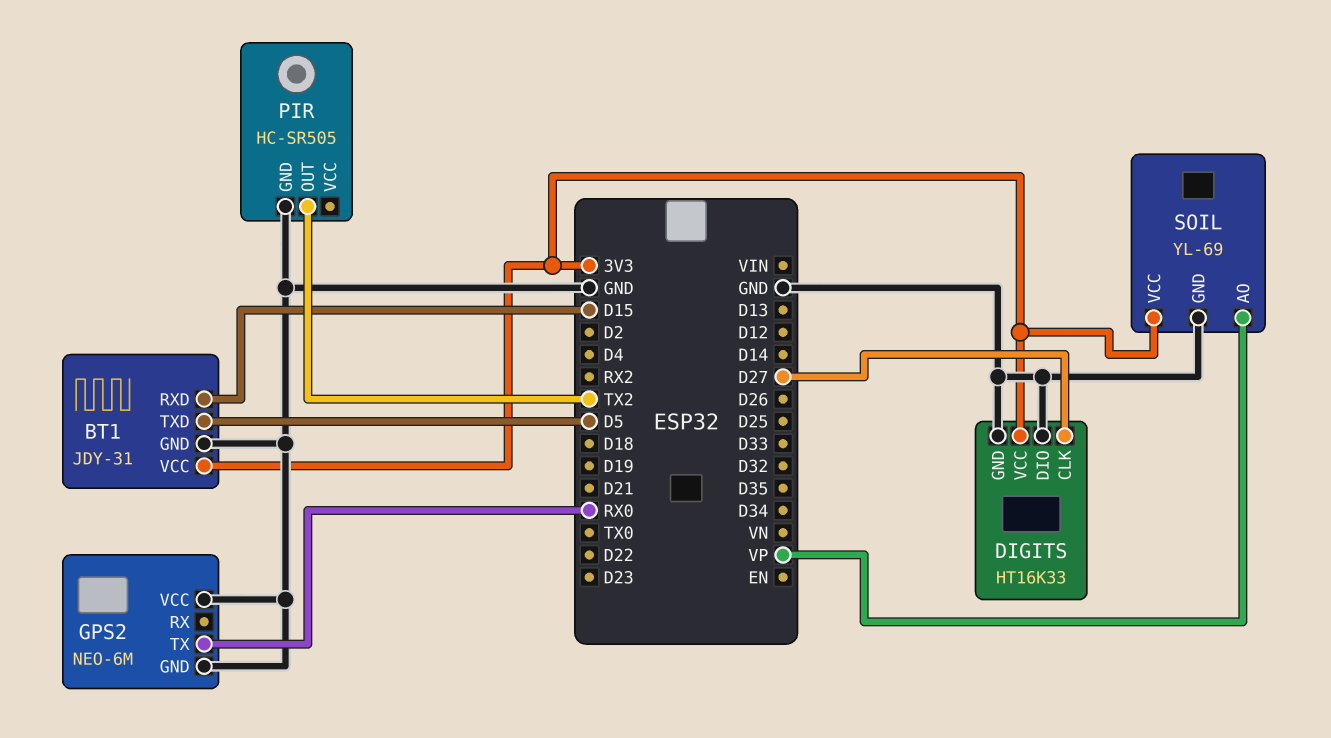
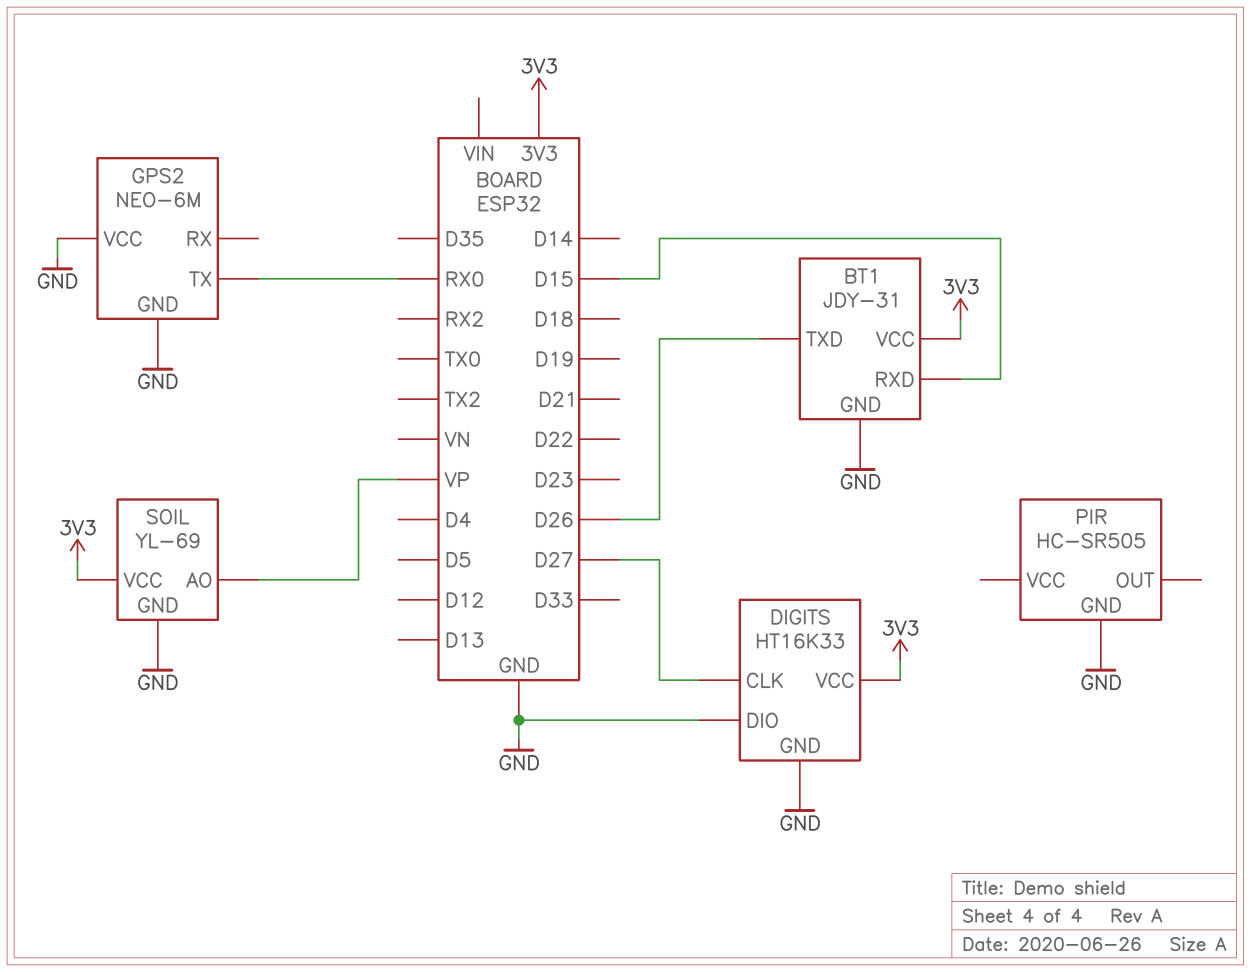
BT1 pin TXD: D5 -> D26
PIR pin OUT: TX2 -> none

